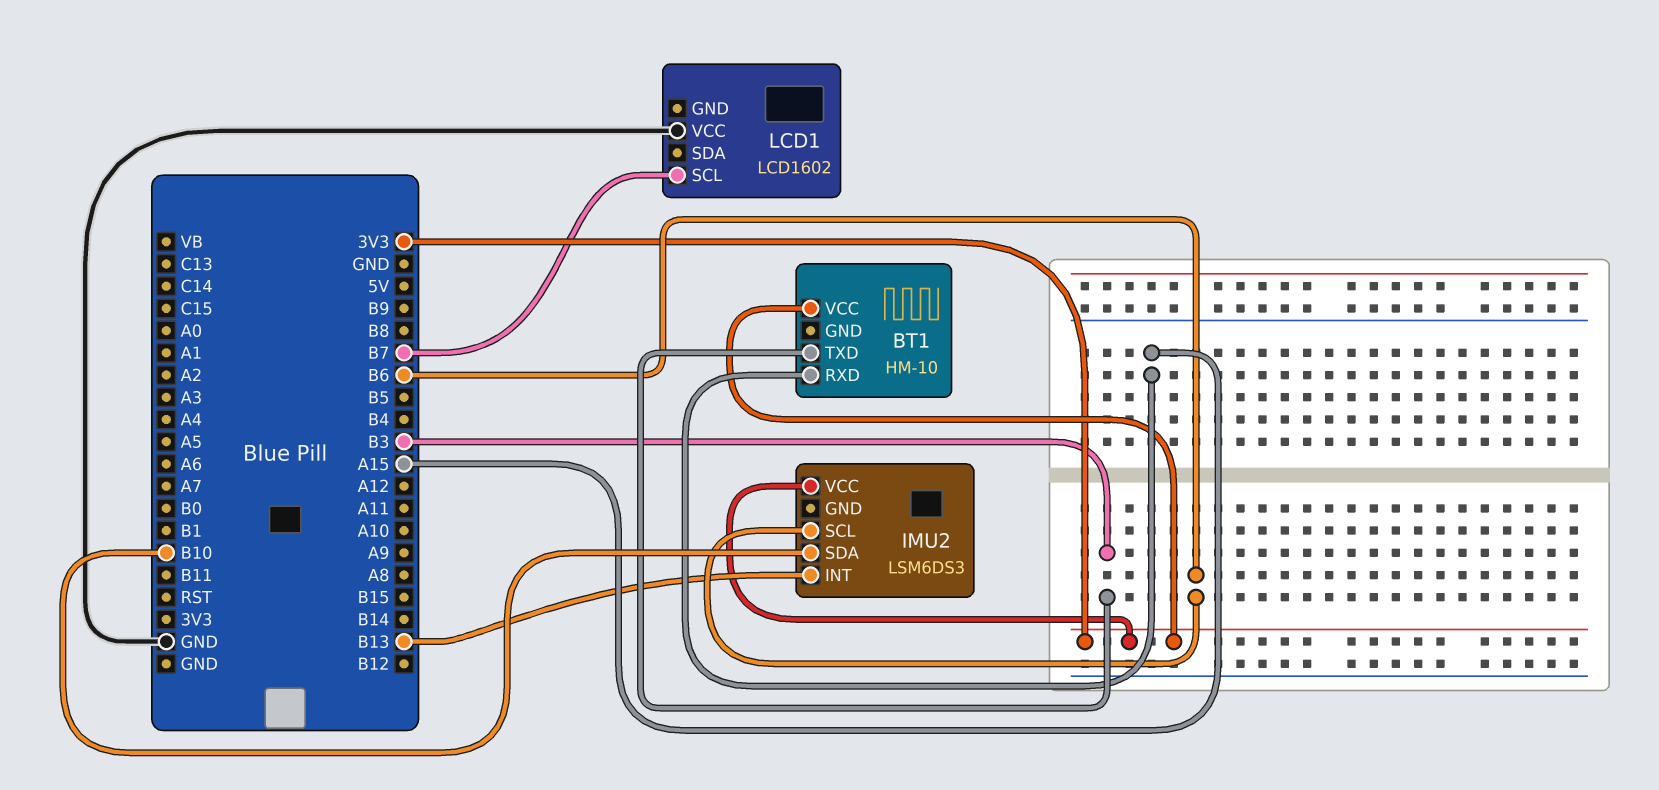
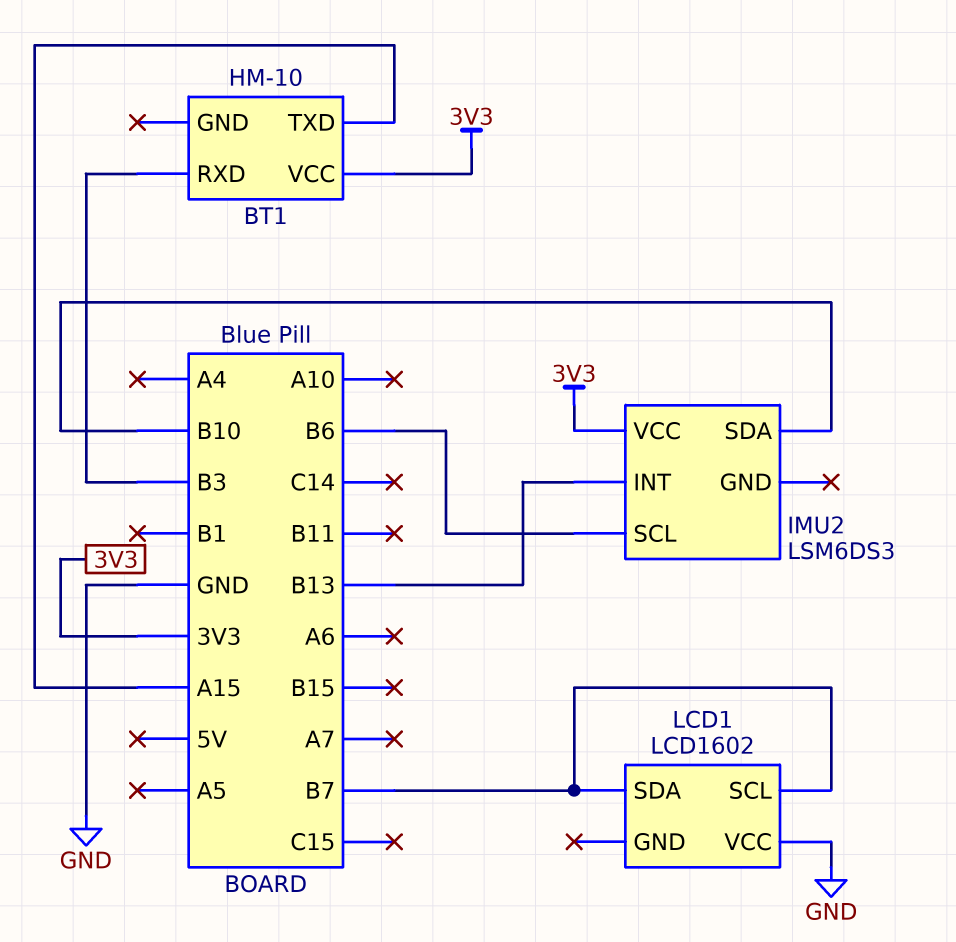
BT1 pin RXD: A15 -> B3
BT1 pin TXD: B3 -> A15
LCD1 pin SDA: none -> B7

